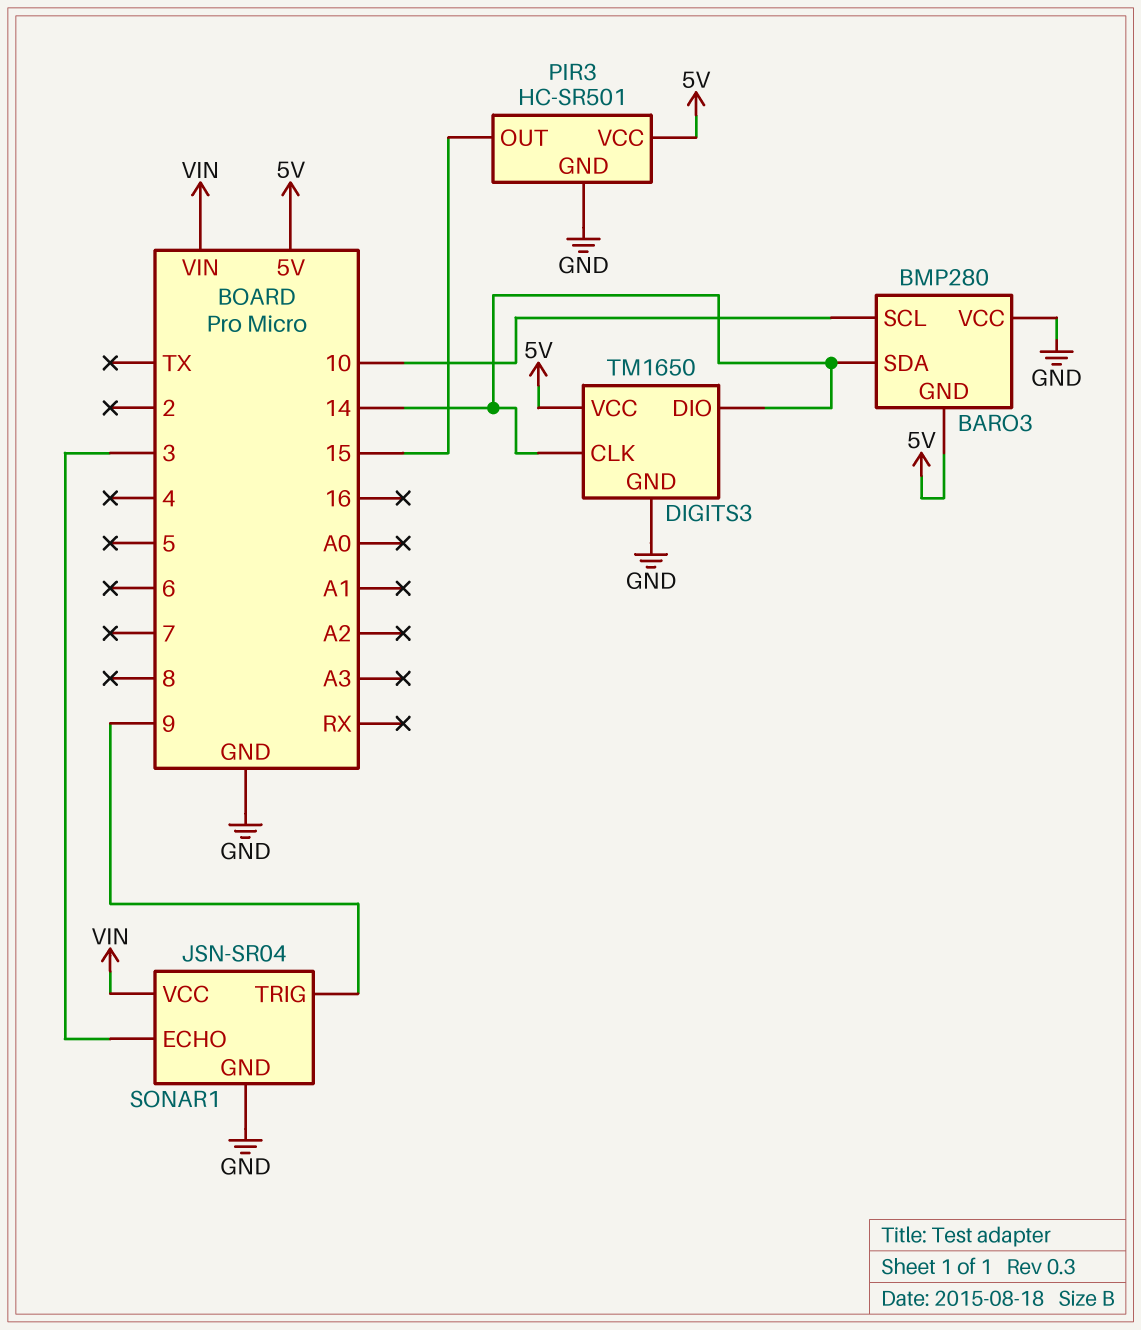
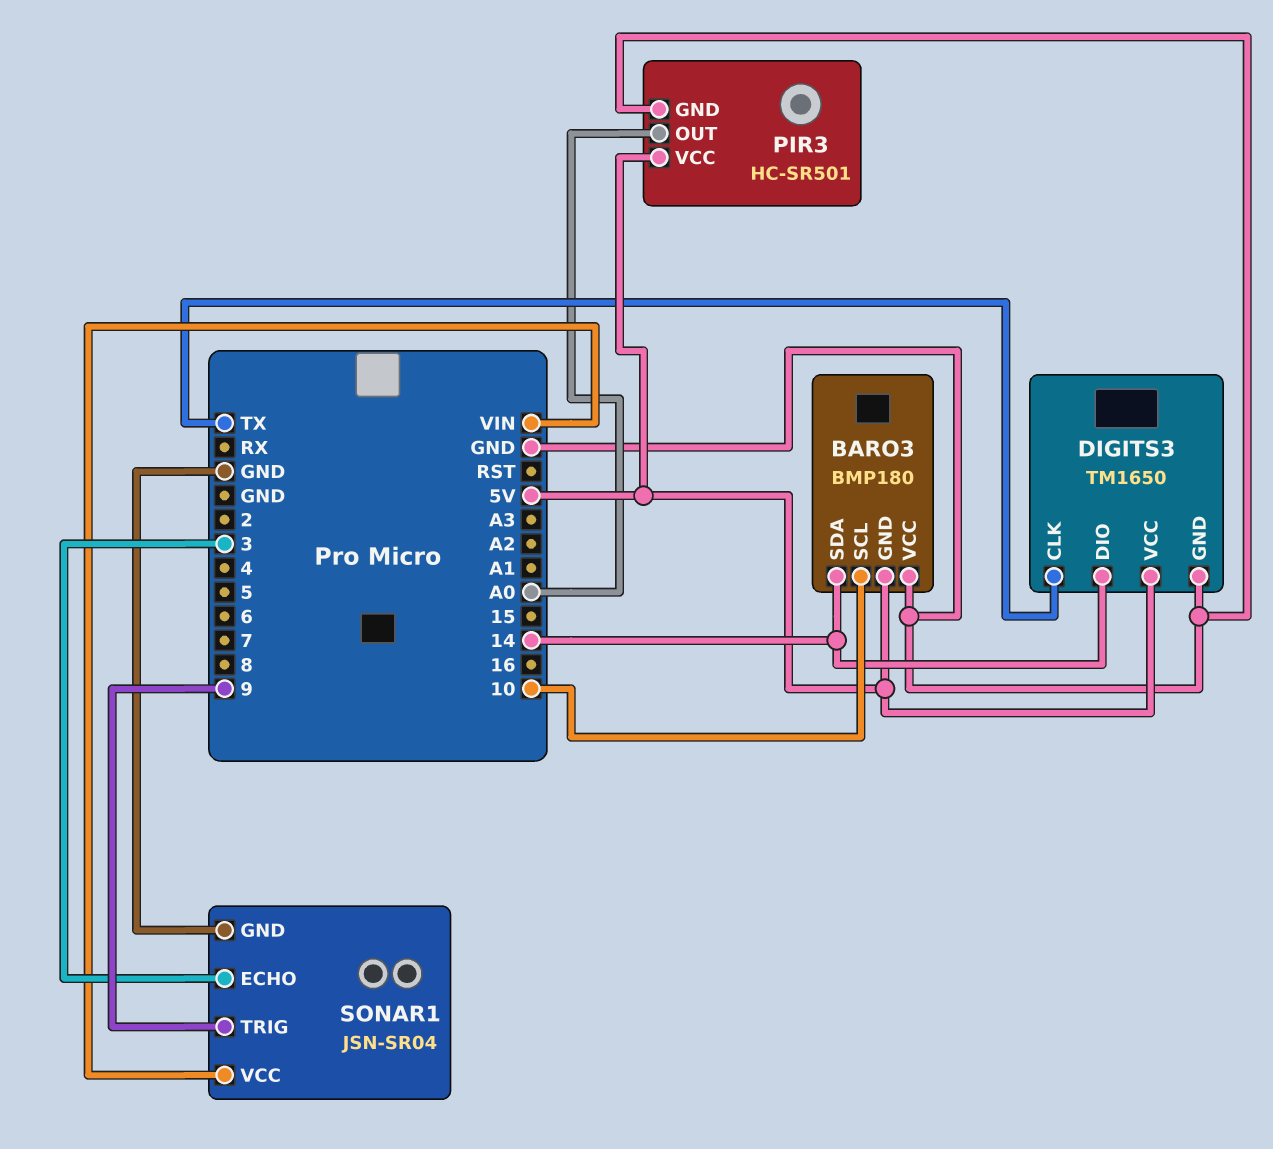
BARO3: BMP280 -> BMP180
DIGITS3 pin CLK: 14 -> TX
PIR3 pin OUT: 15 -> A0

